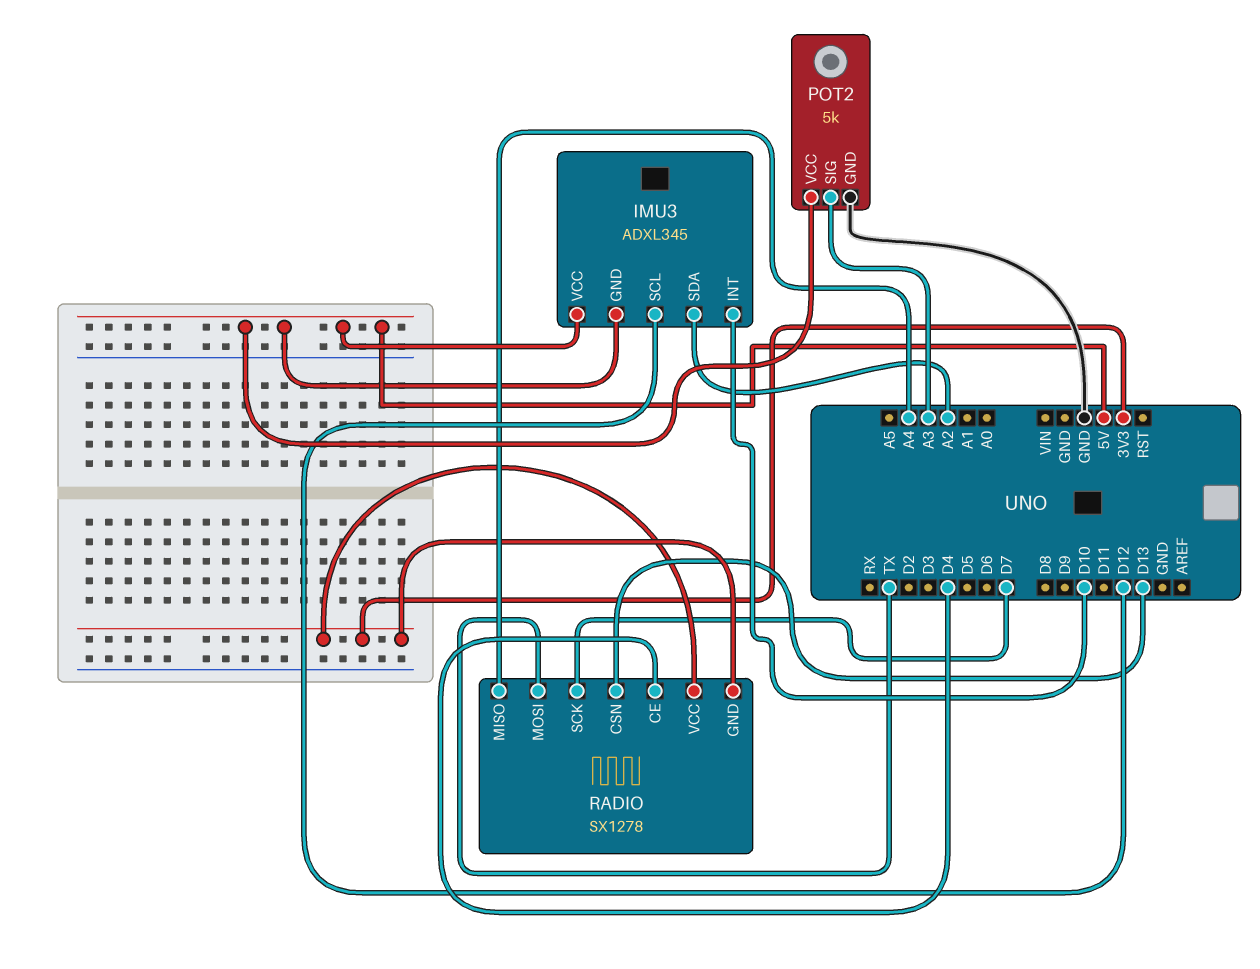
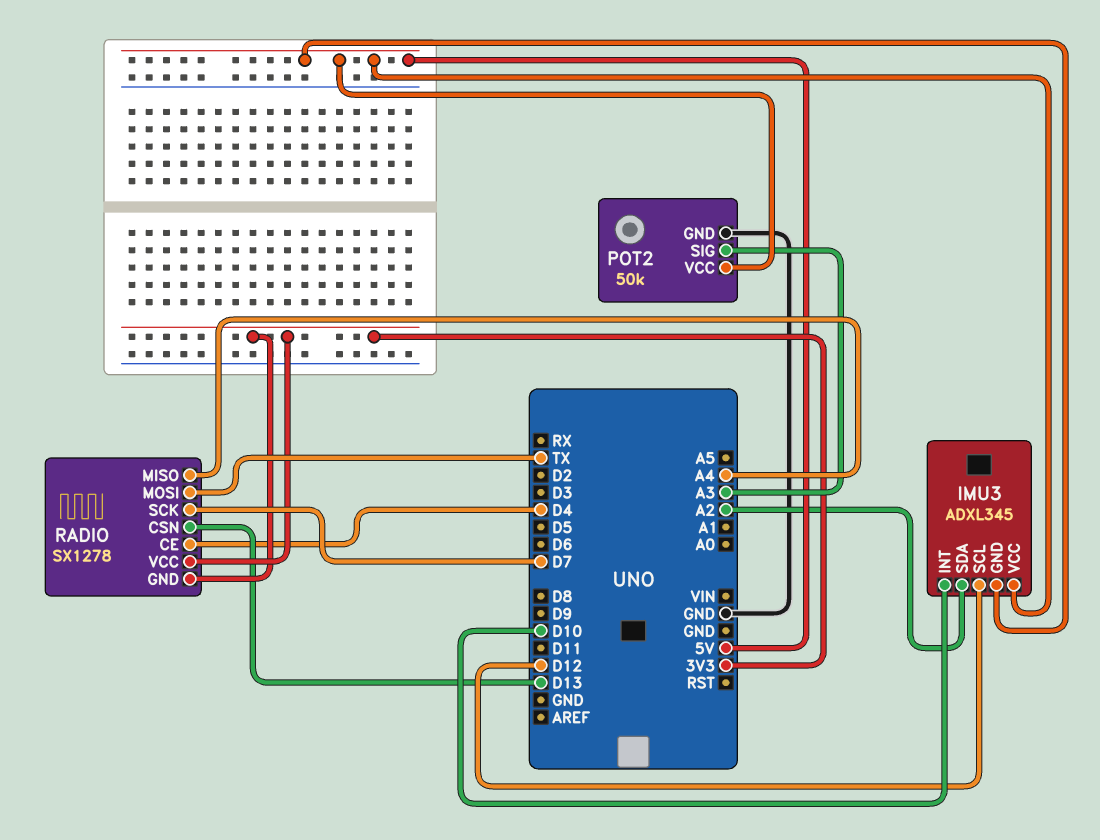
POT2: 5k -> 50k

